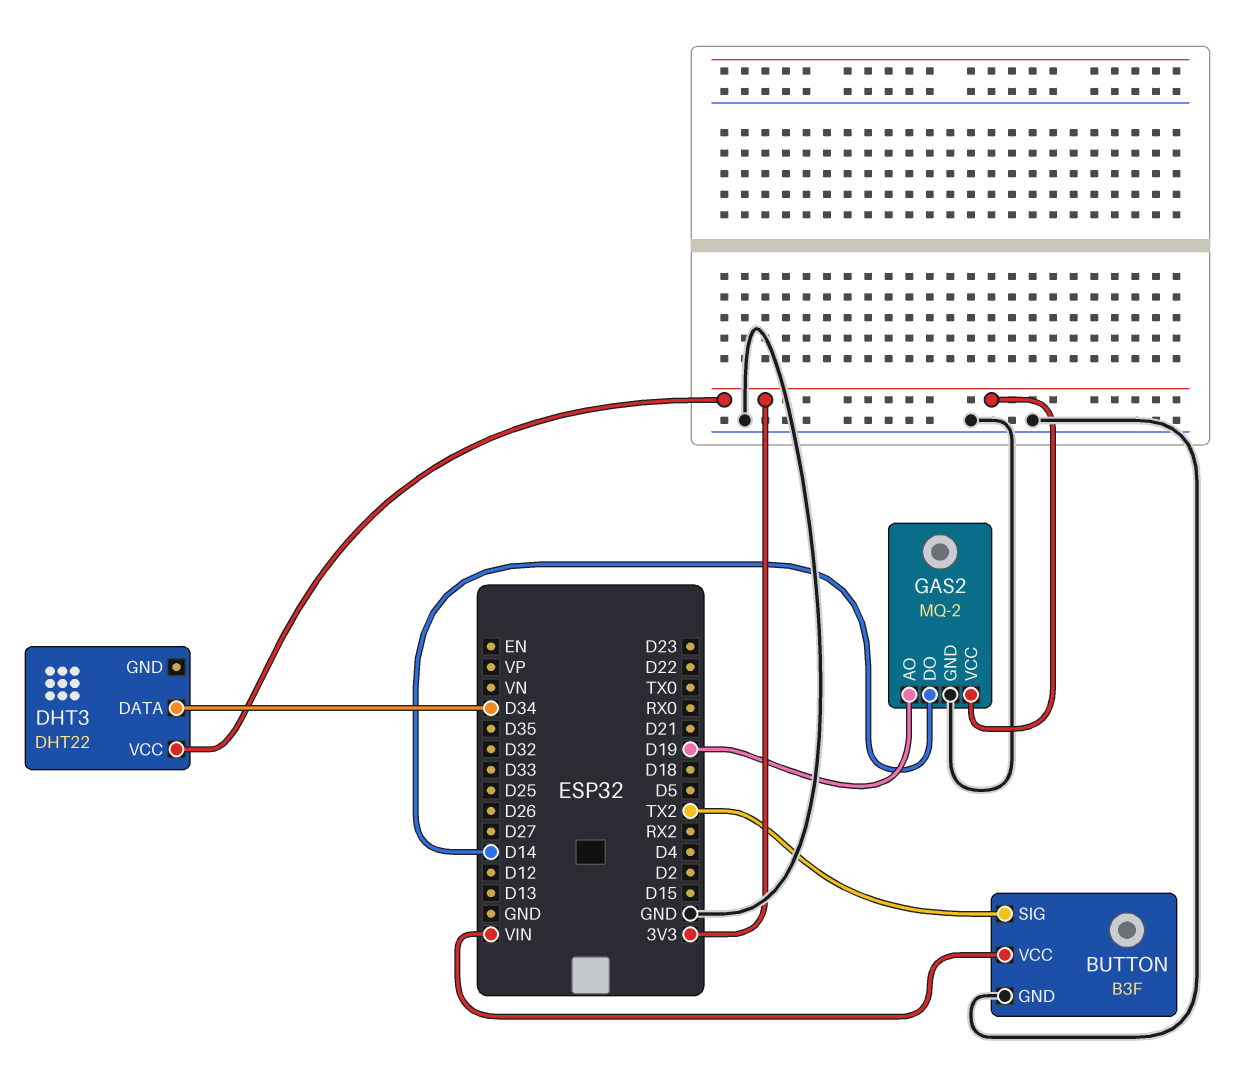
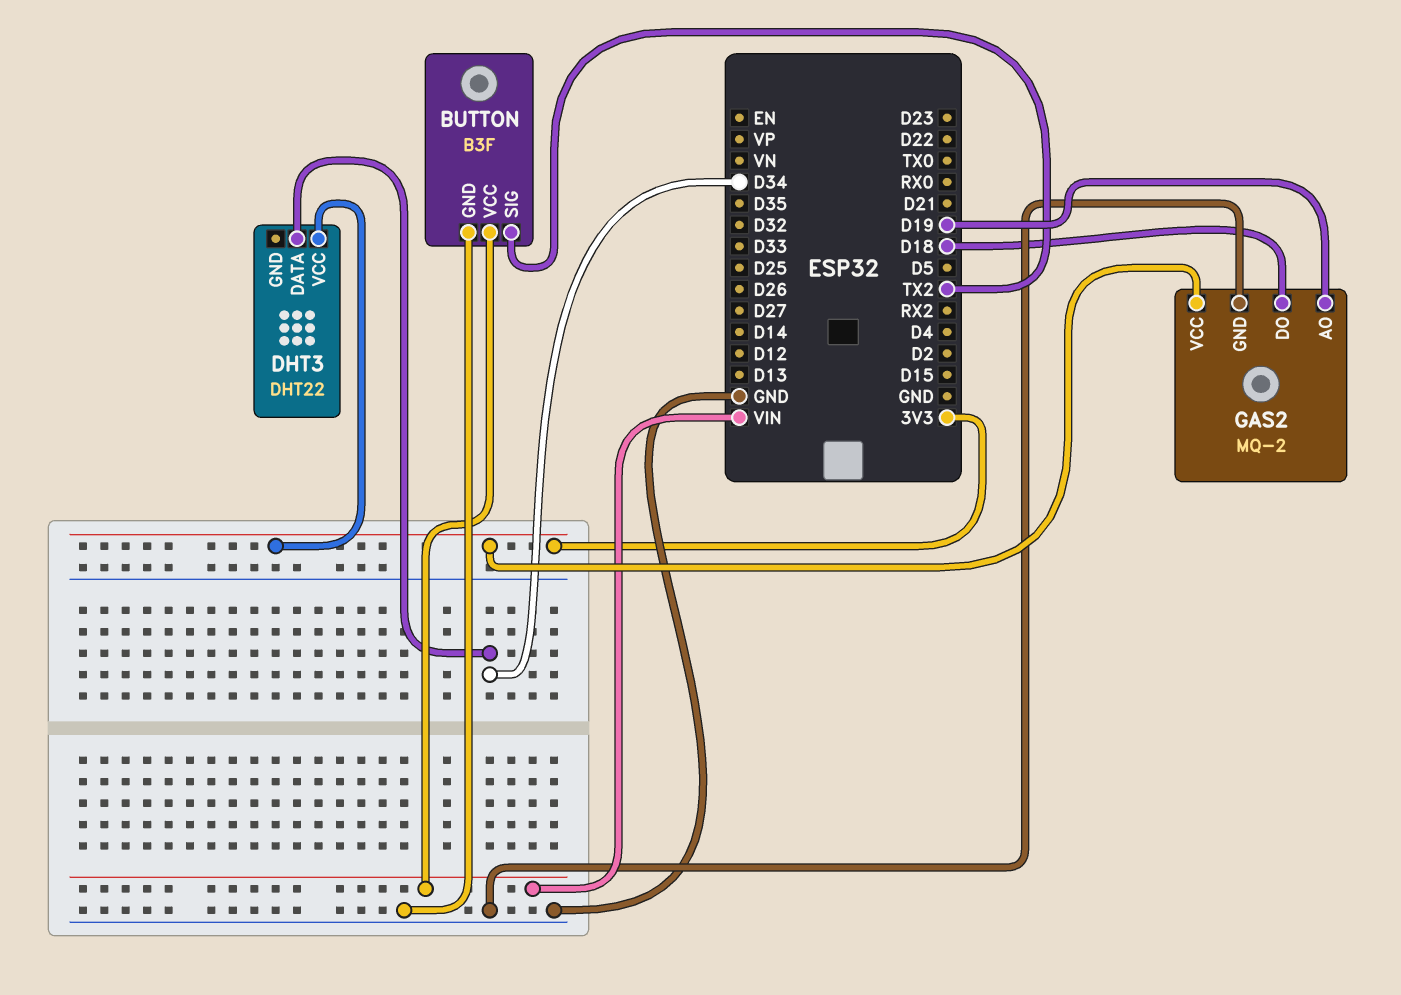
GAS2 pin DO: D14 -> D18

